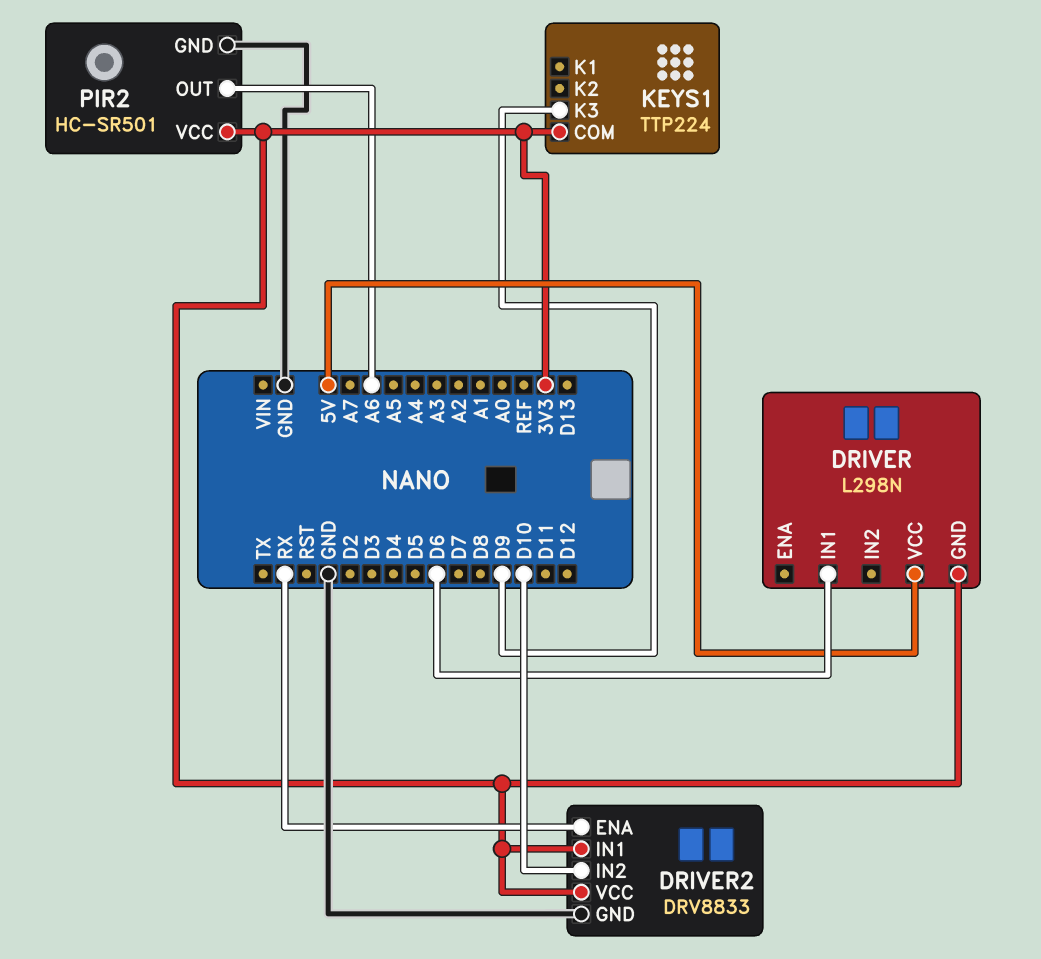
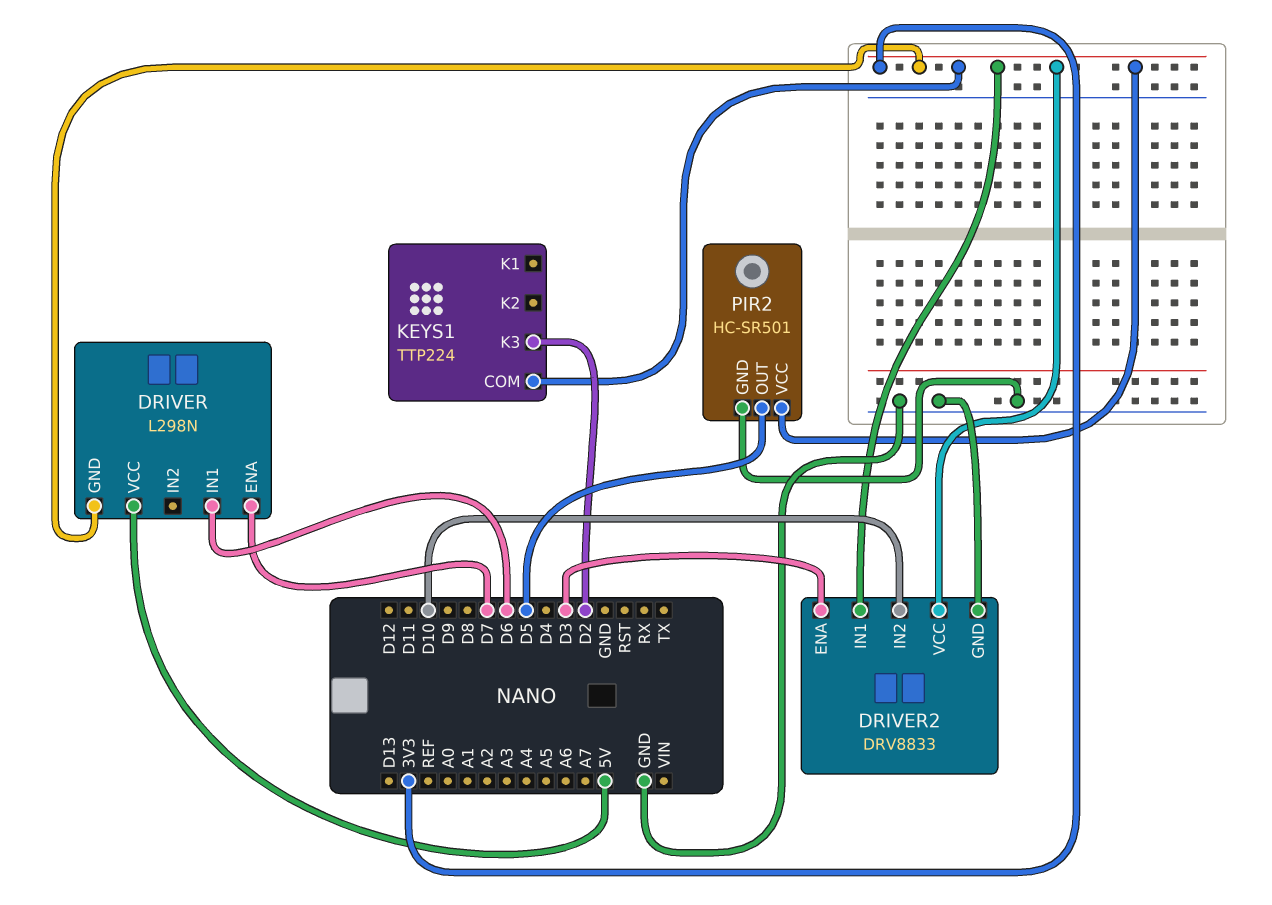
DRIVER pin ENA: none -> D7
DRIVER2 pin ENA: RX -> D3
KEYS1 pin K3: D9 -> D2
PIR2 pin OUT: A6 -> D5

